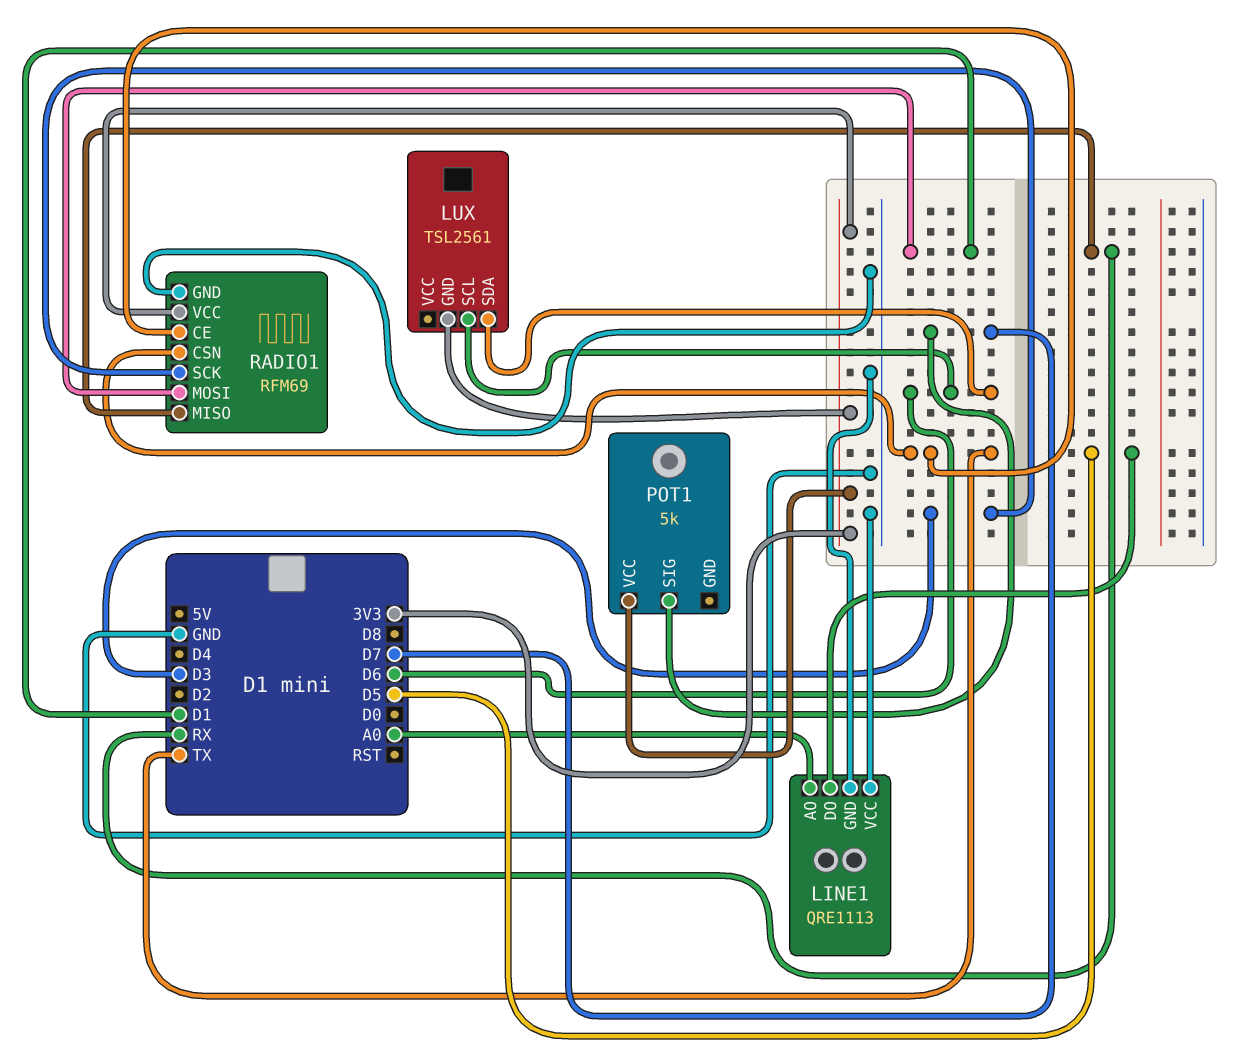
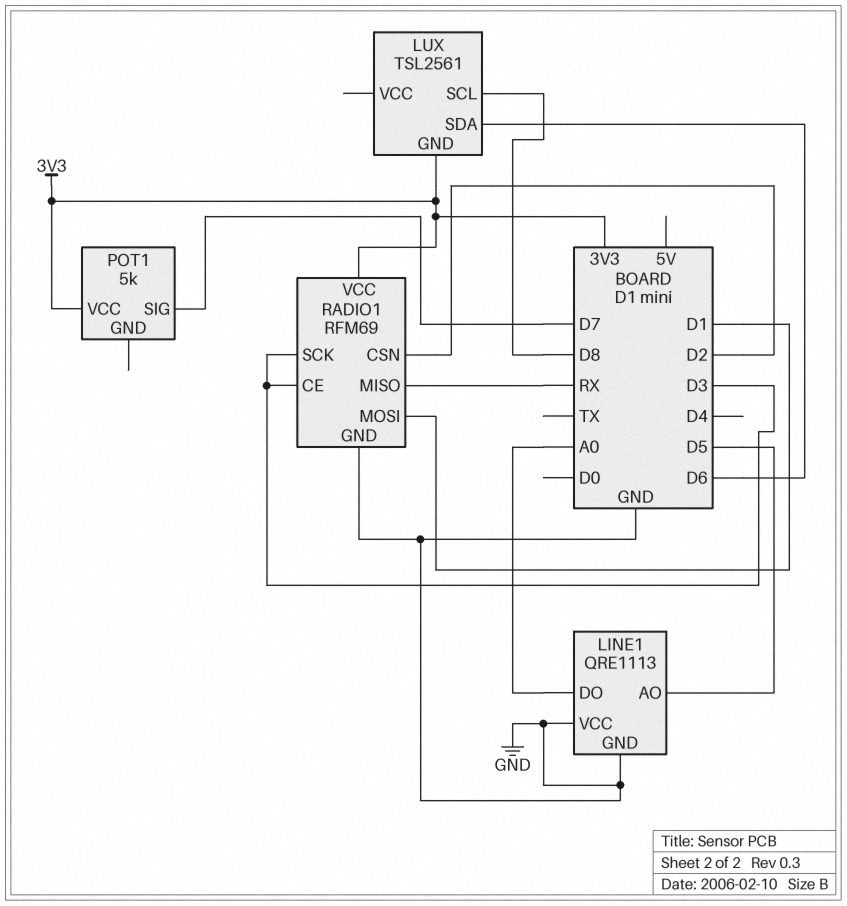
LINE1 pin AO: A0 -> D5
LINE1 pin DO: D5 -> A0
LUX pin SCL: D6 -> D8
RADIO1 pin CE: TX -> D3
RADIO1 pin CSN: TX -> D2

